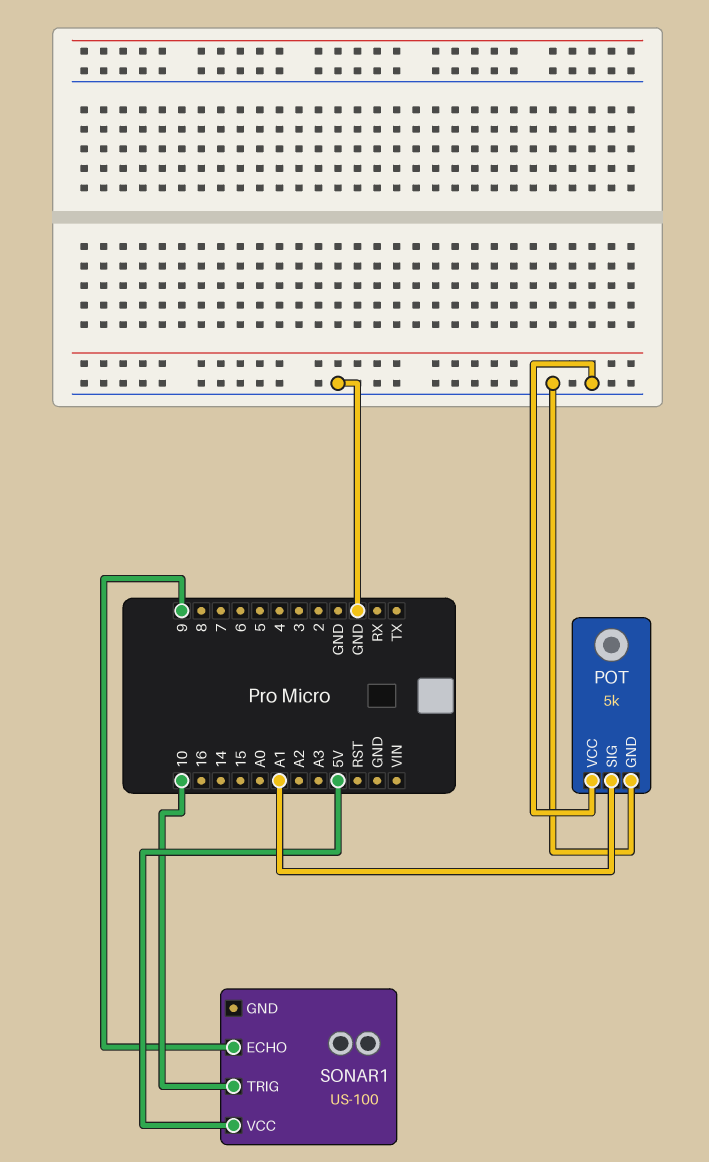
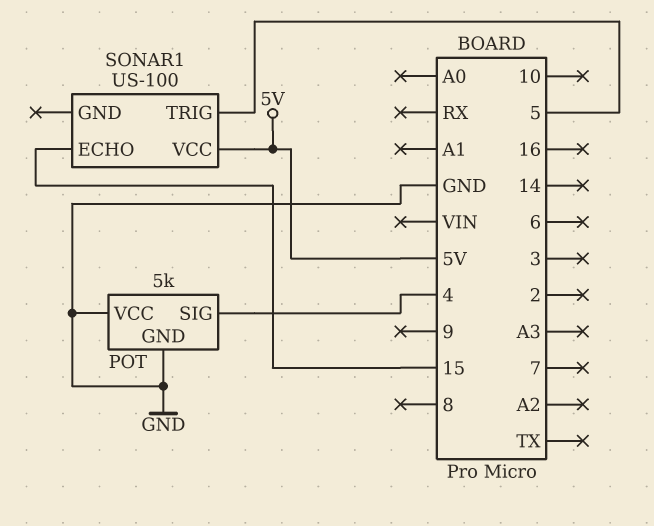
POT pin SIG: A1 -> 4
SONAR1 pin ECHO: 9 -> 15
SONAR1 pin TRIG: 10 -> 5

